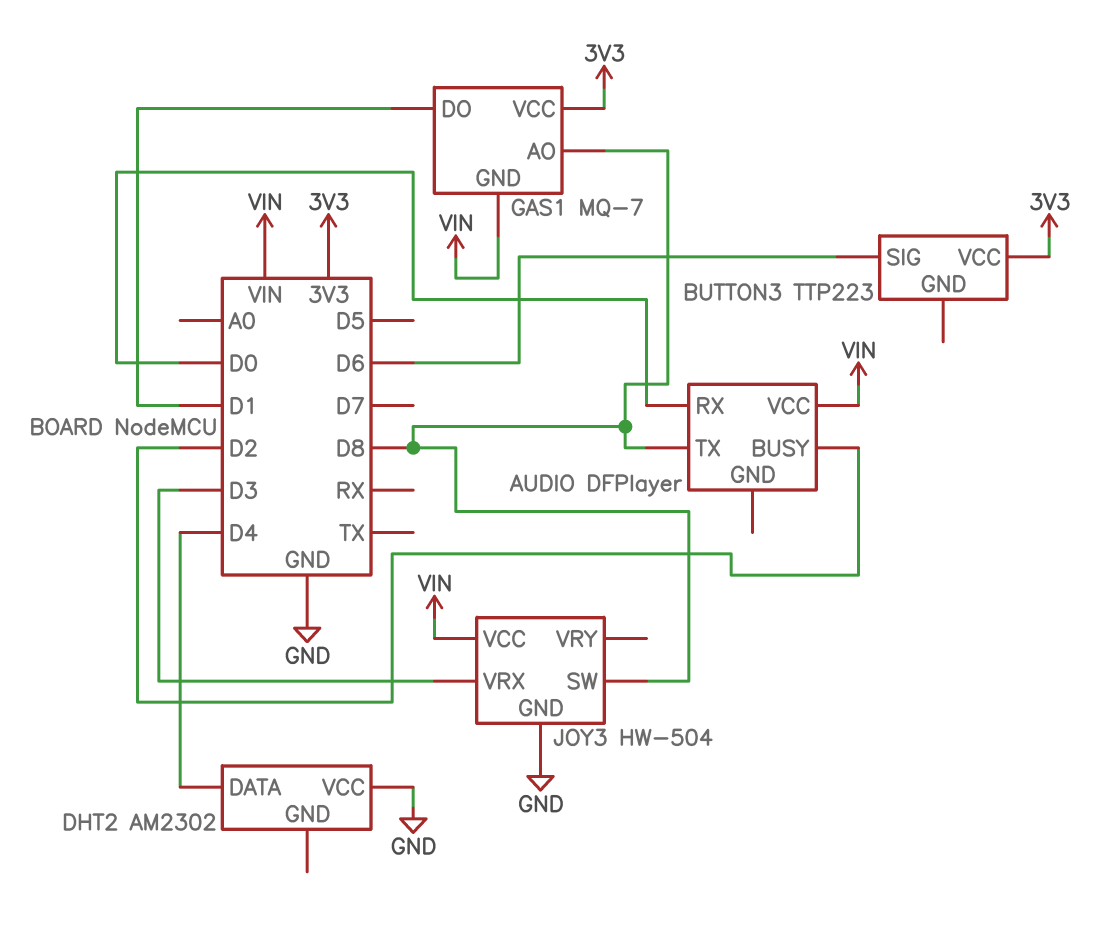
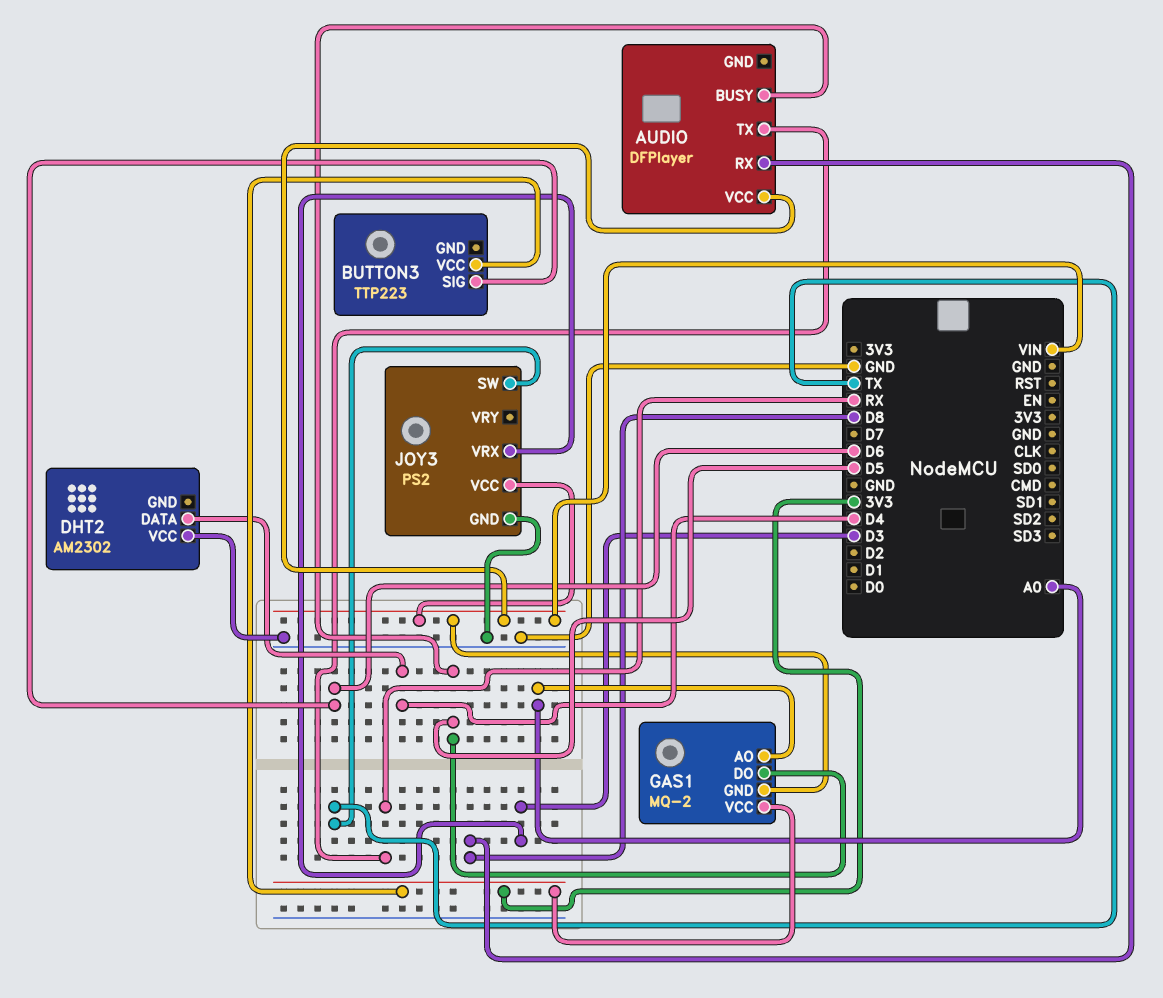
AUDIO pin BUSY: D2 -> D5
AUDIO pin RX: D0 -> D8
AUDIO pin TX: D8 -> RX
GAS1: MQ-7 -> MQ-2
GAS1 pin AO: D8 -> A0
GAS1 pin DO: D1 -> D5
JOY3: HW-504 -> PS2
JOY3 pin SW: D8 -> TX

